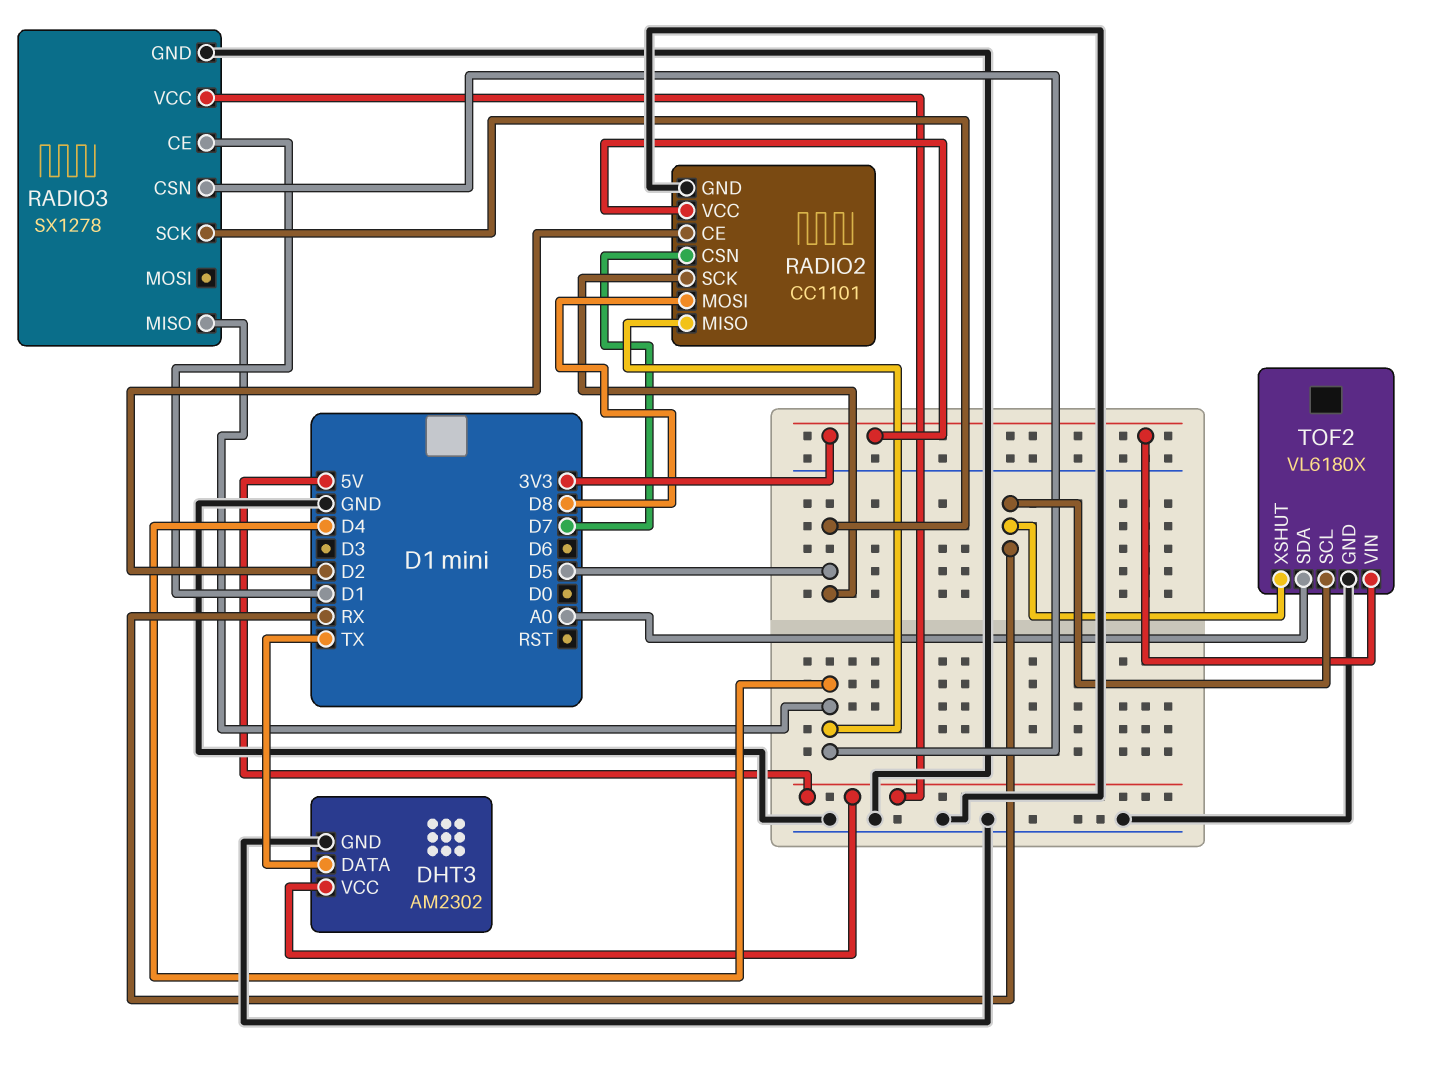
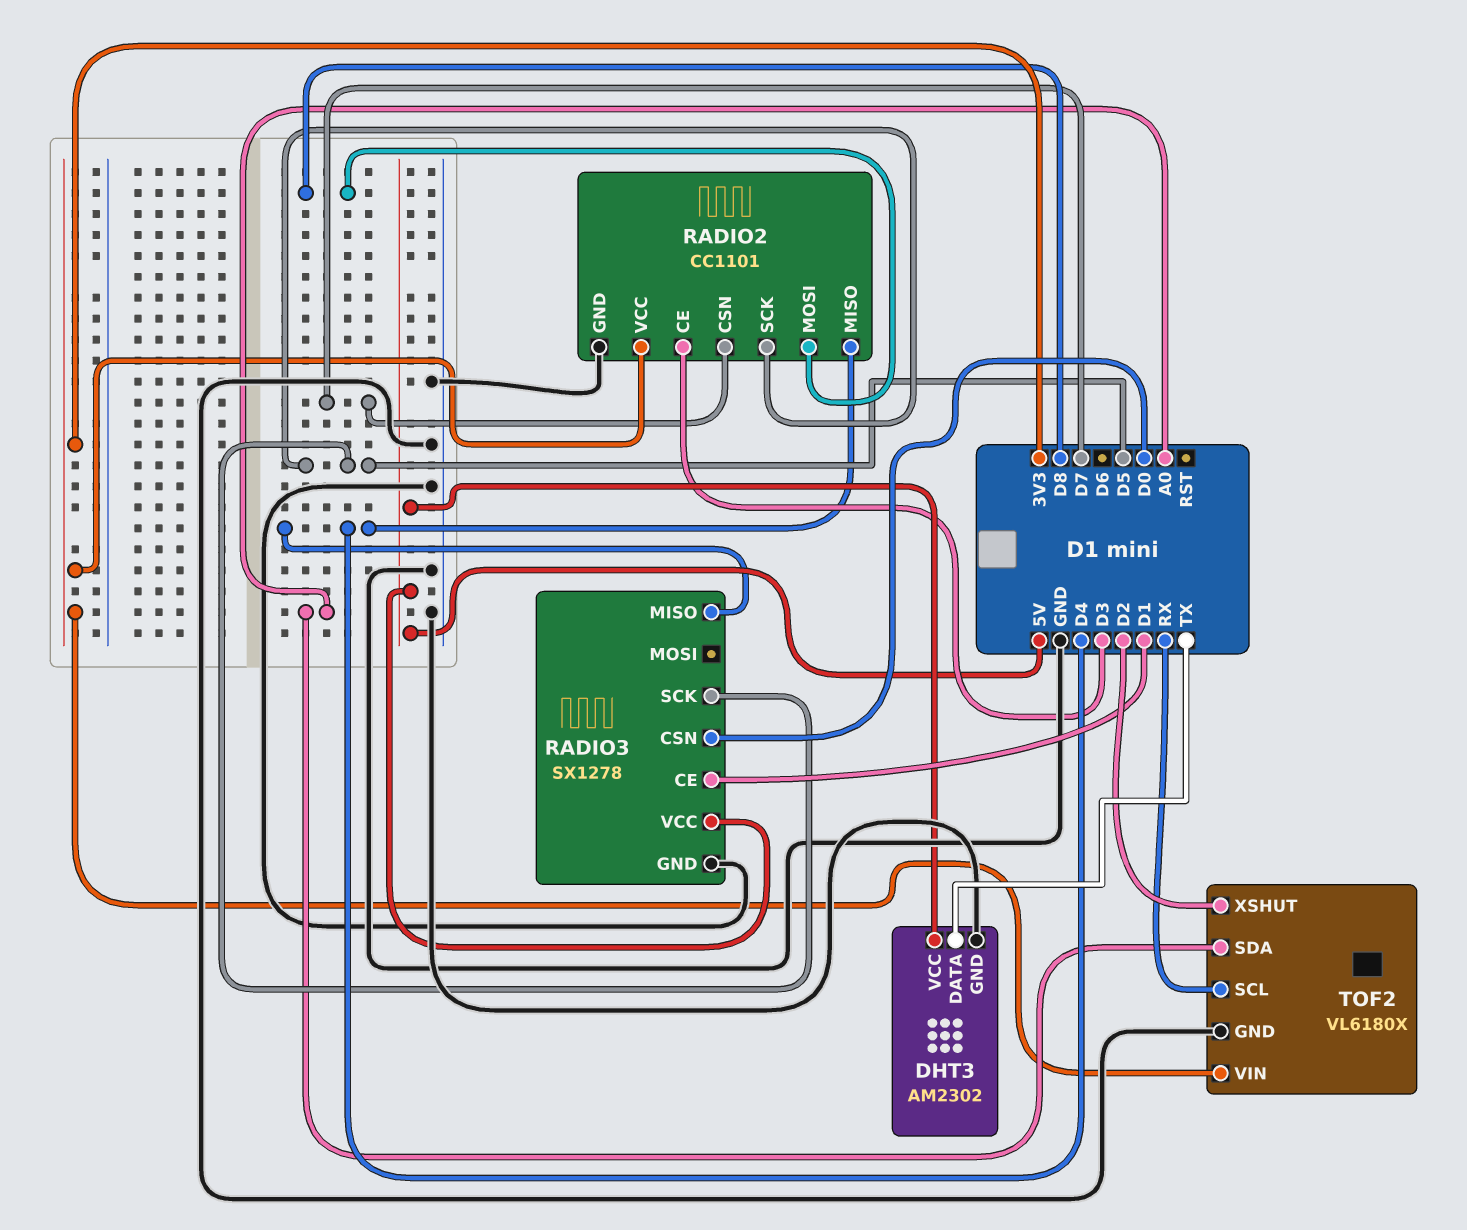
RADIO2 pin CE: D2 -> D3
RADIO3 pin CSN: D4 -> D0
TOF2 pin XSHUT: RX -> D2

